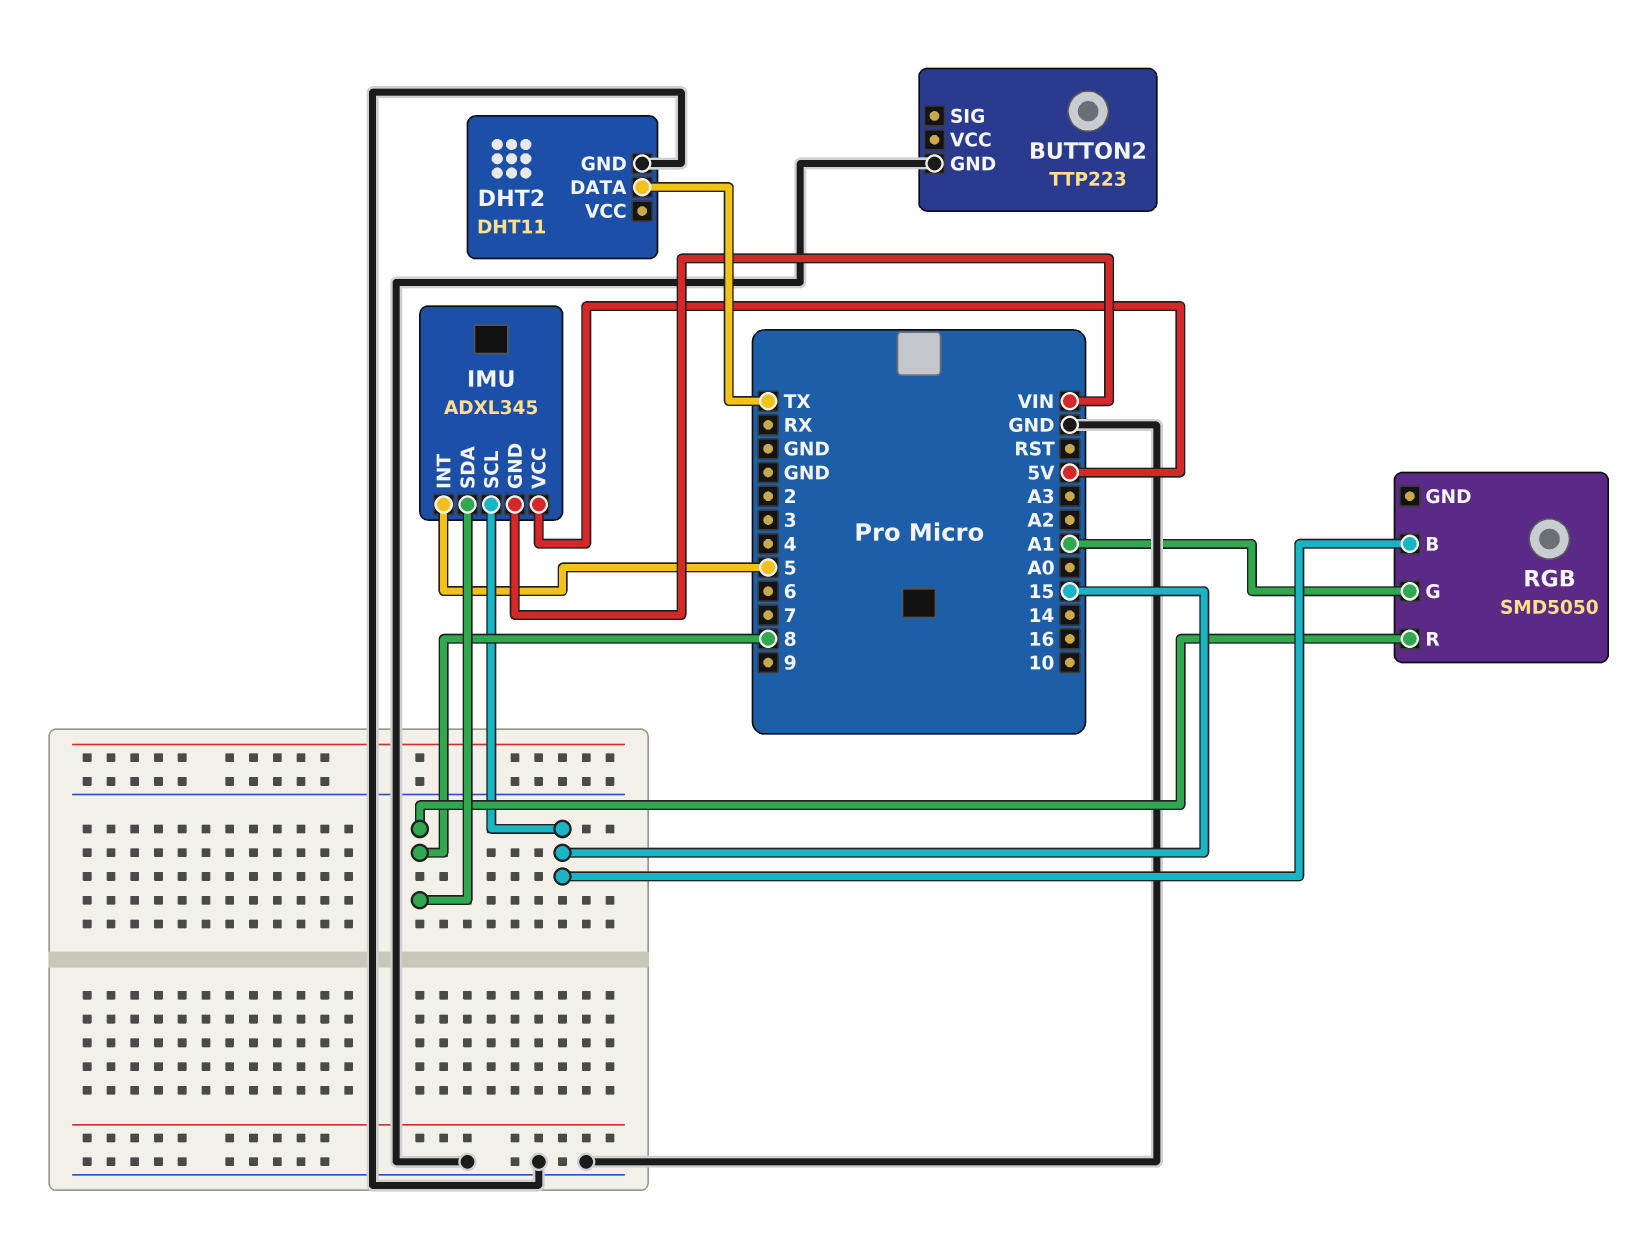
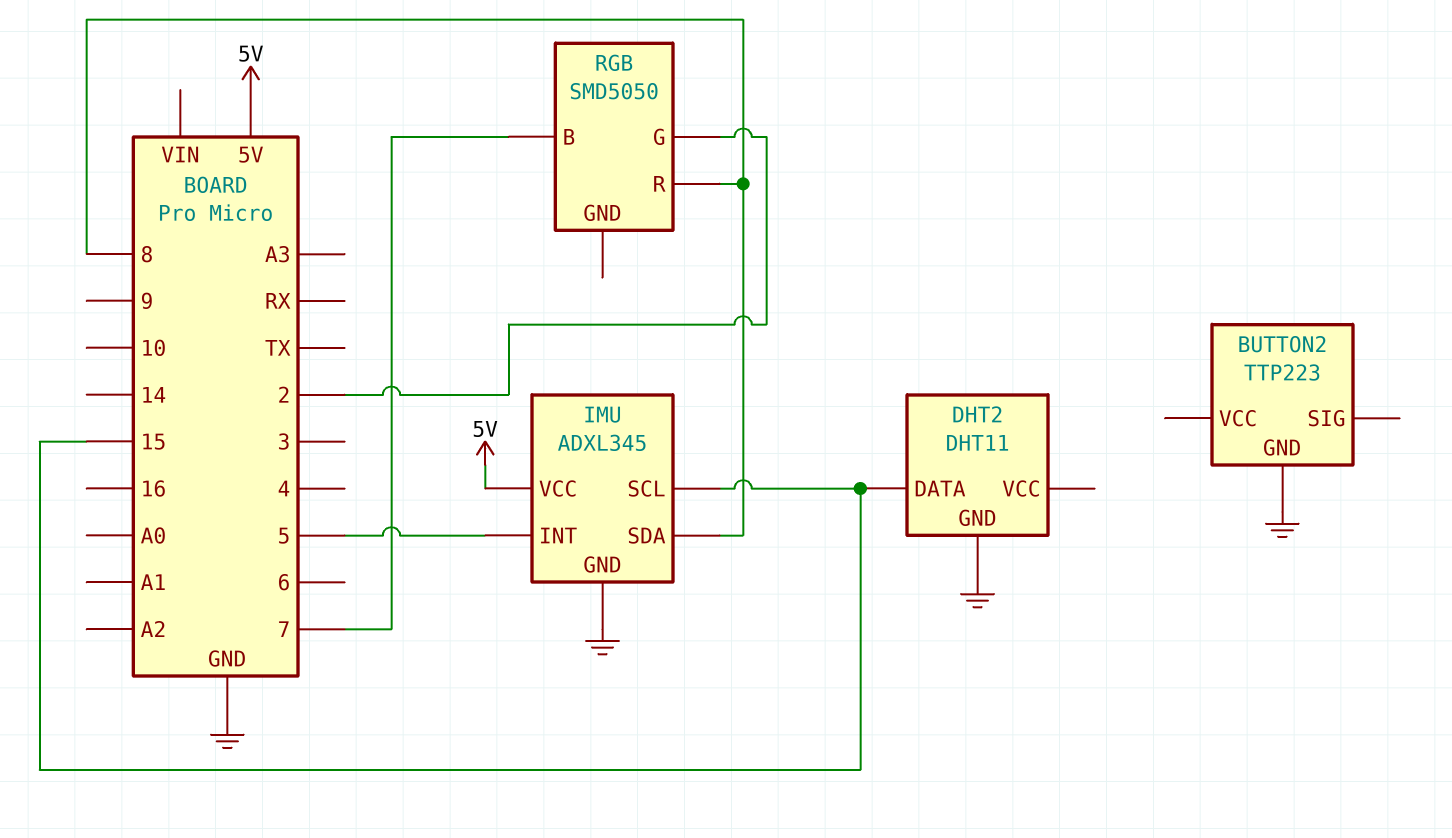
DHT2 pin DATA: TX -> 15
IMU pin GND: VIN -> GND
RGB pin B: 15 -> 7
RGB pin G: A1 -> 2

